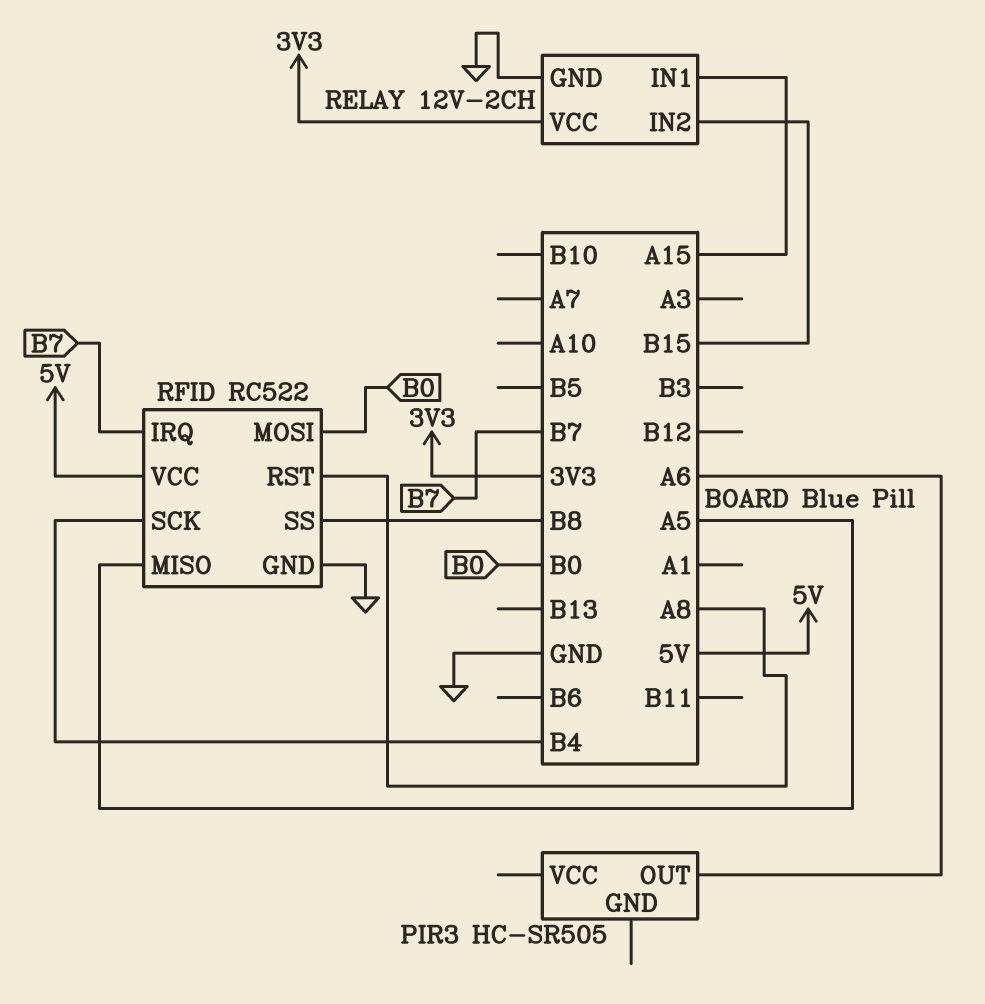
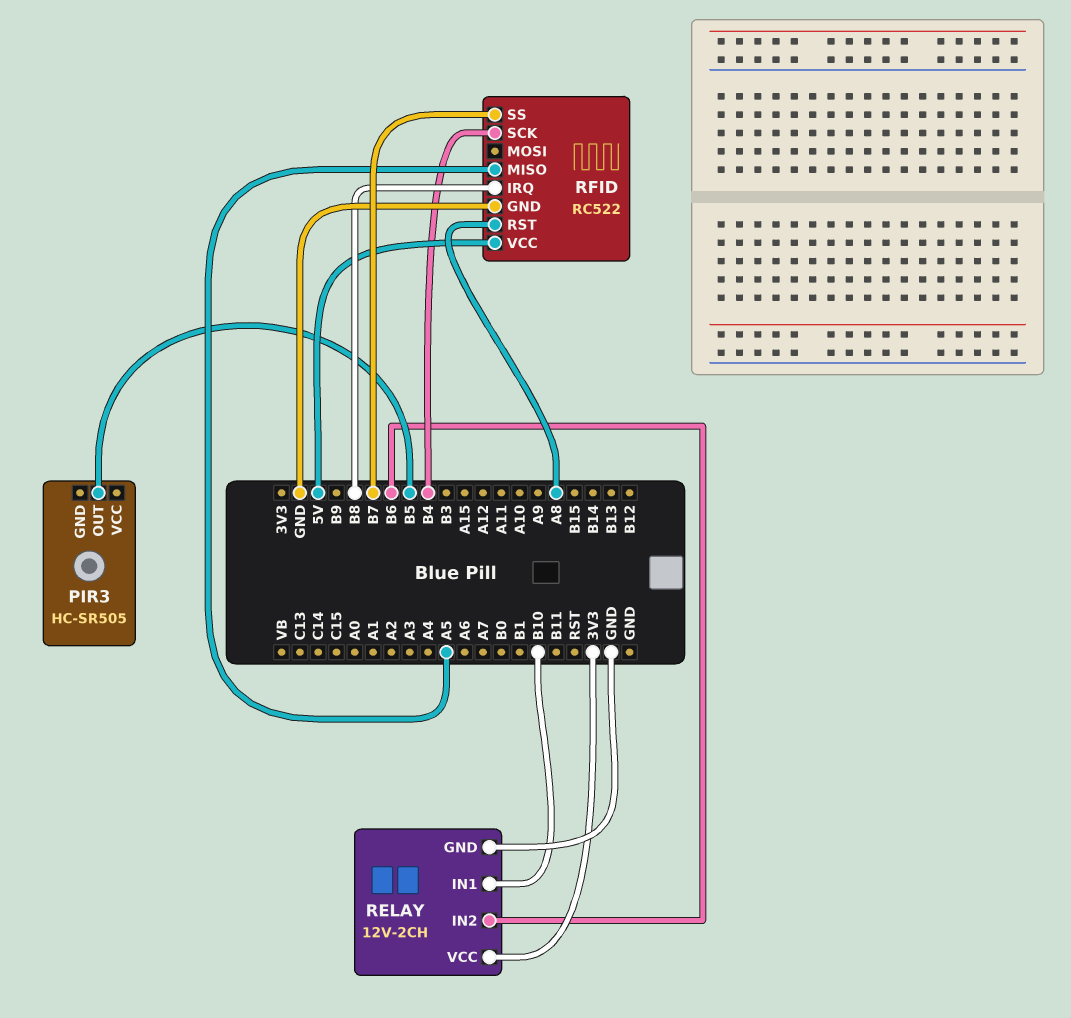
PIR3 pin OUT: A6 -> B5
RELAY pin IN1: A15 -> B10
RELAY pin IN2: B15 -> B6
RFID pin IRQ: B7 -> B8
RFID pin MOSI: B0 -> none
RFID pin SS: B8 -> B7

